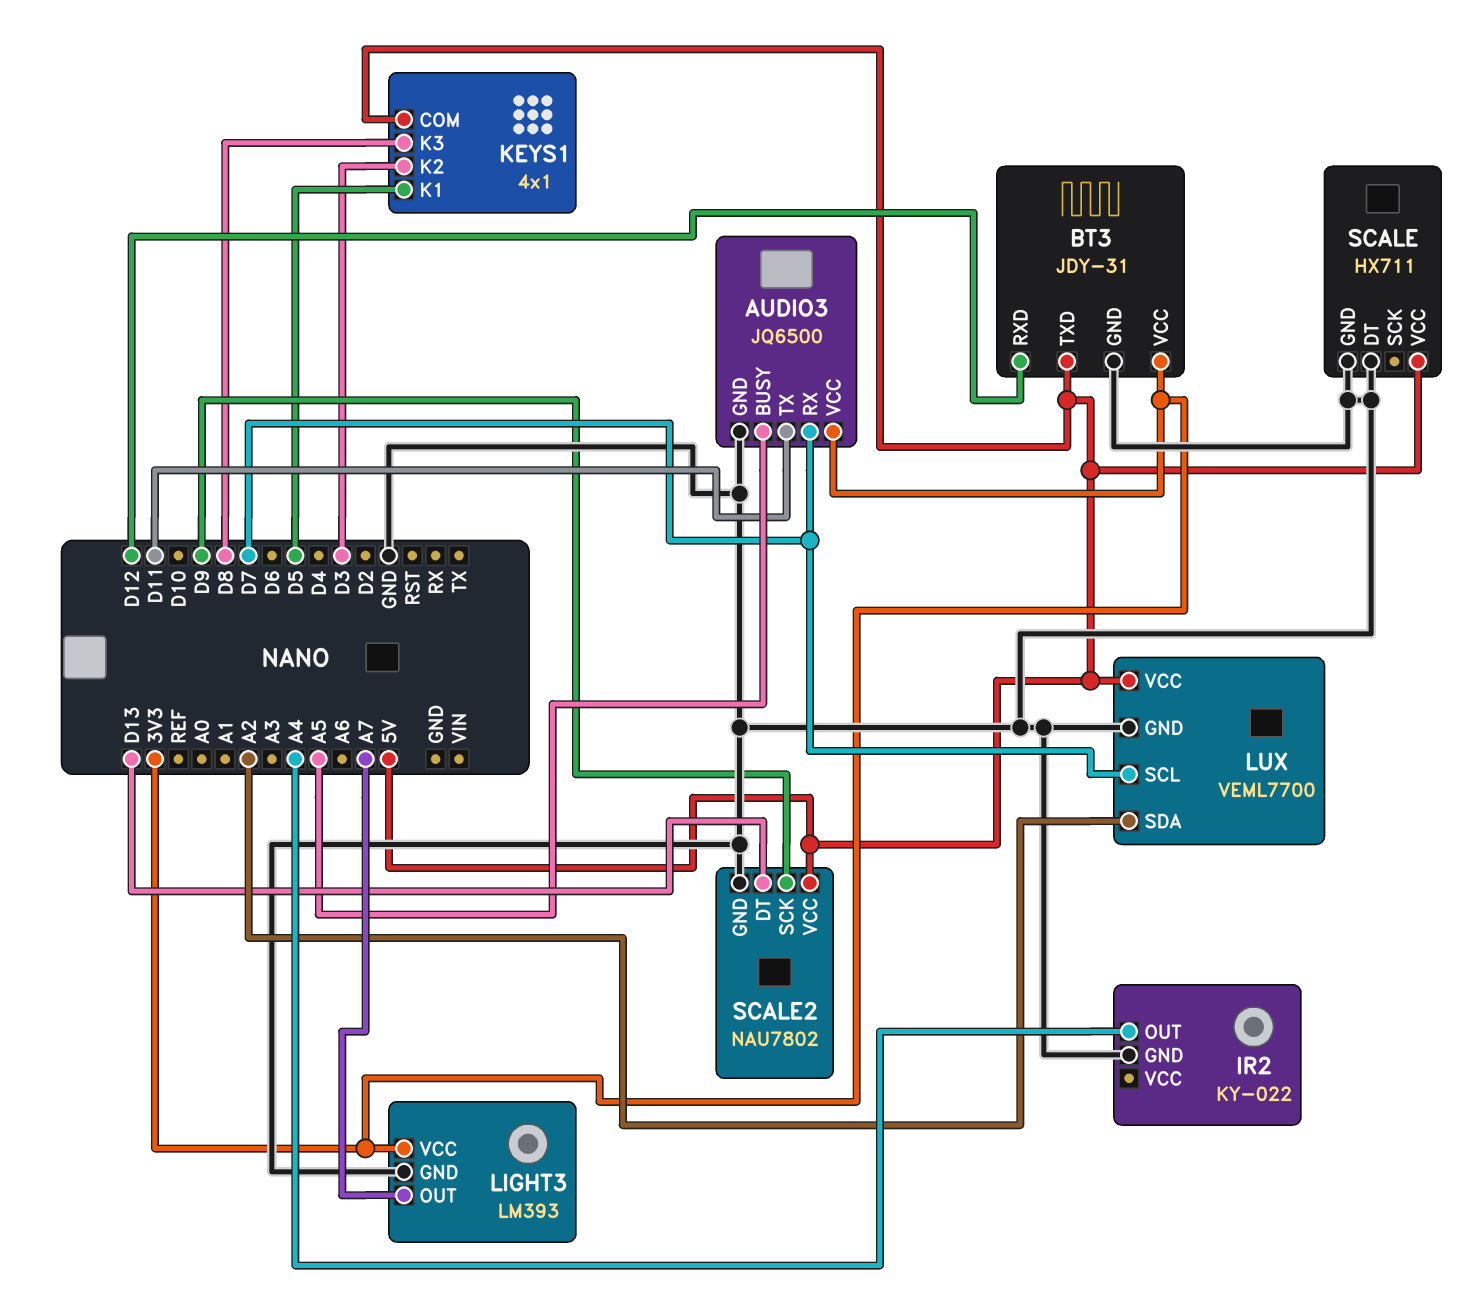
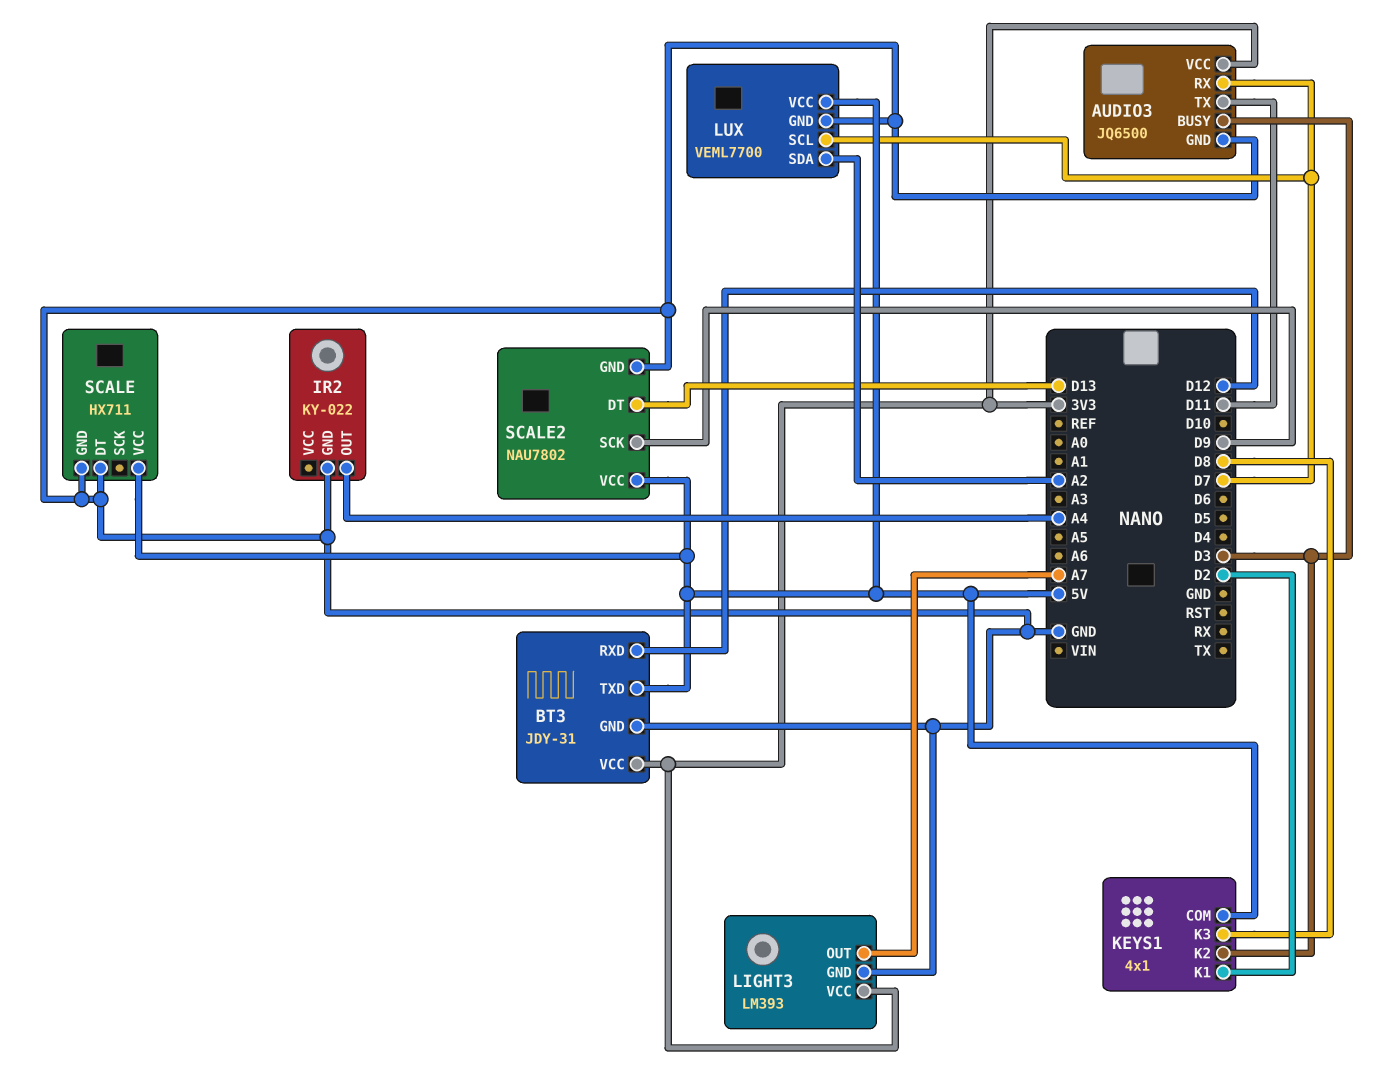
AUDIO3 pin BUSY: A5 -> D3
KEYS1 pin K1: D5 -> D2

